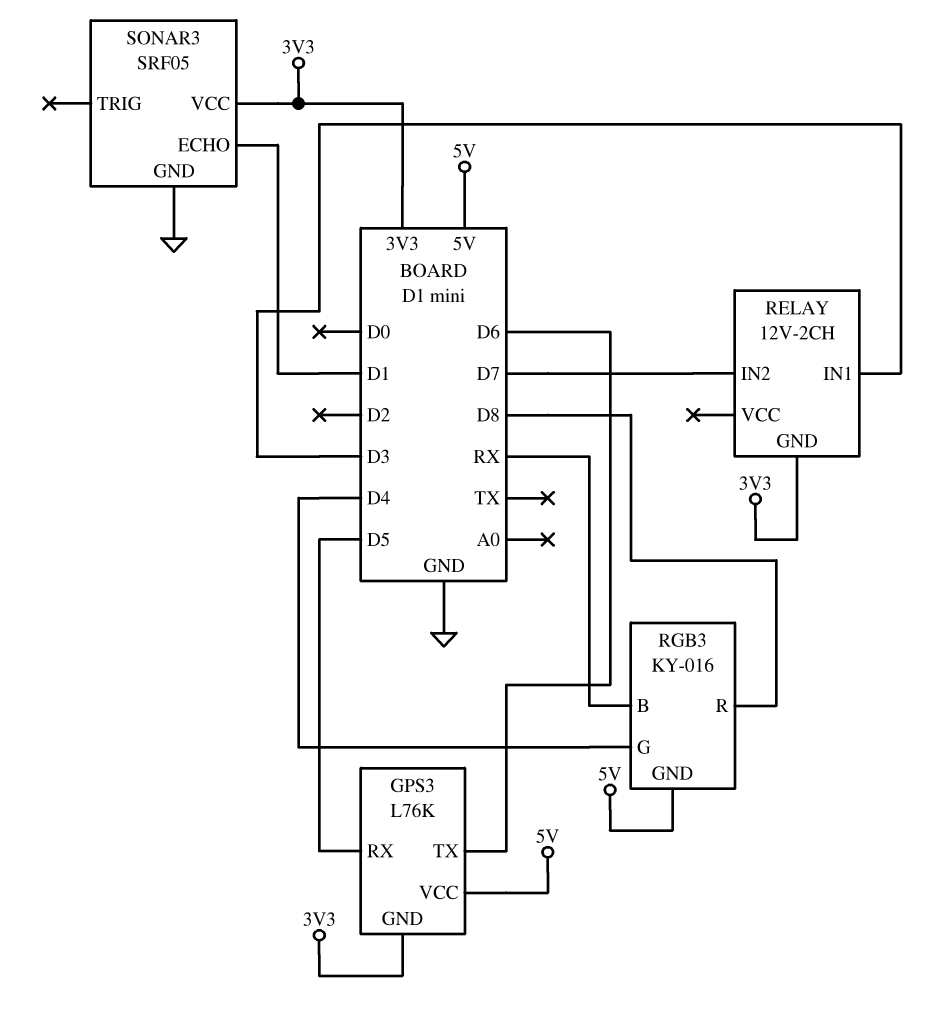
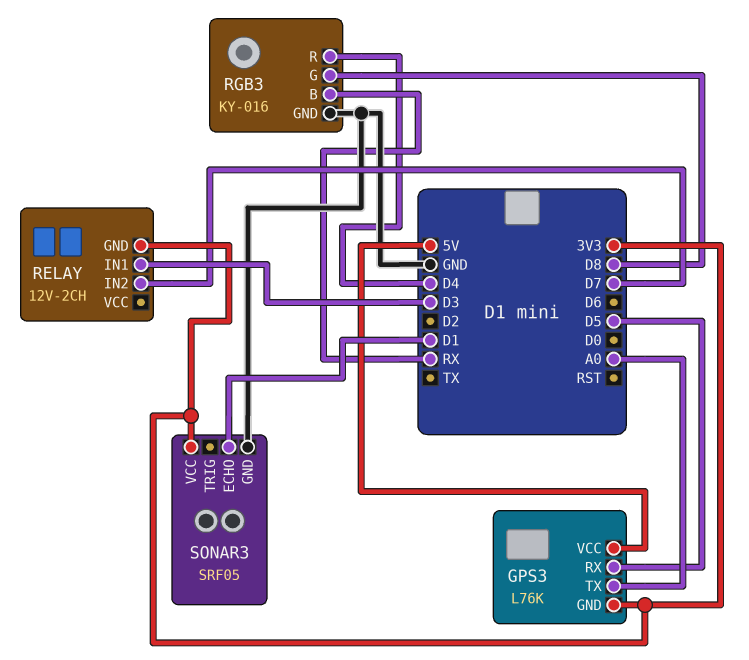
GPS3 pin TX: D6 -> A0
RGB3 pin G: D4 -> D8
RGB3 pin GND: 5V -> GND
RGB3 pin R: D8 -> D4

